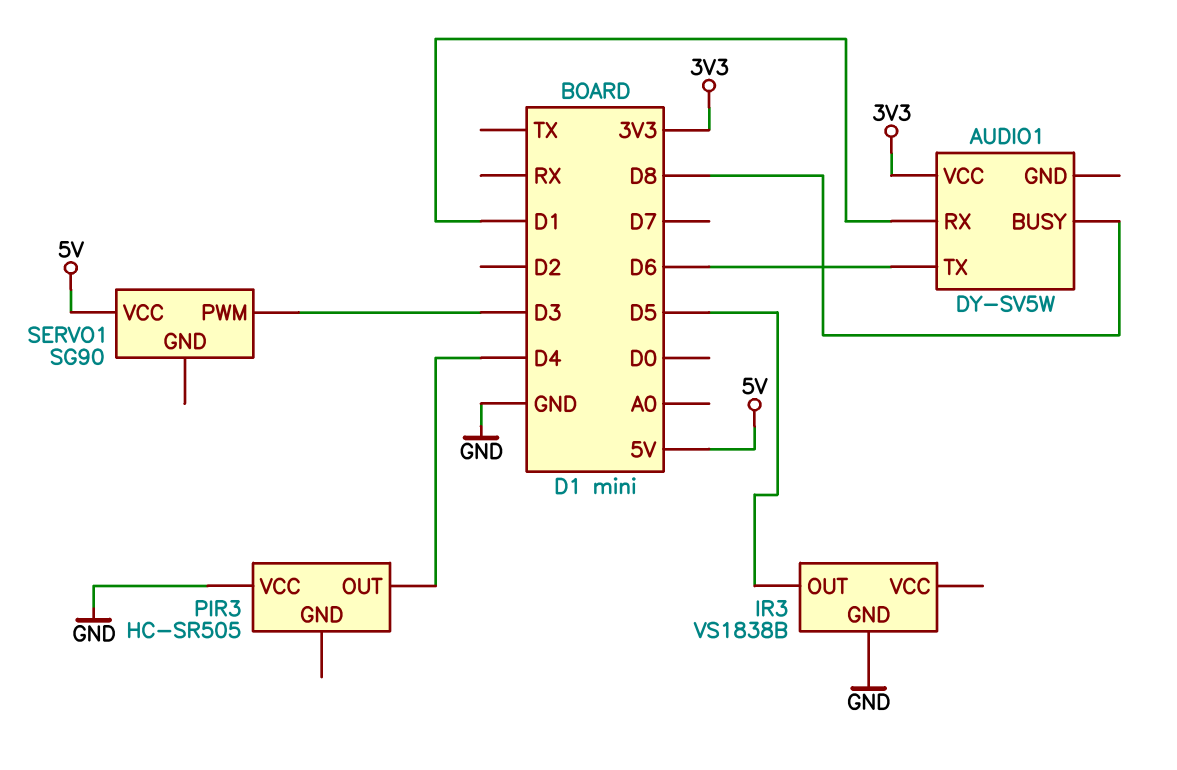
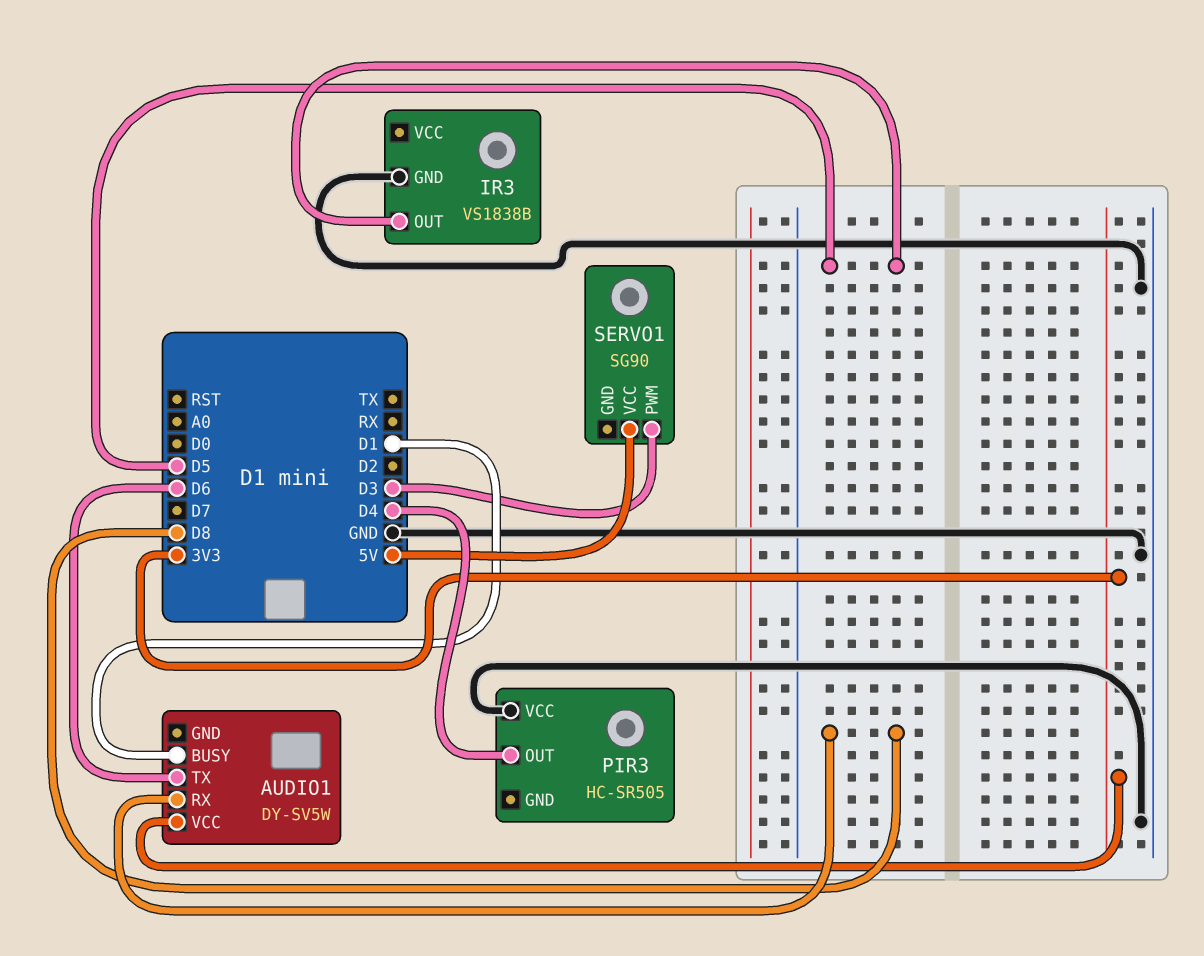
AUDIO1 pin BUSY: D8 -> D1
AUDIO1 pin RX: D1 -> D8

